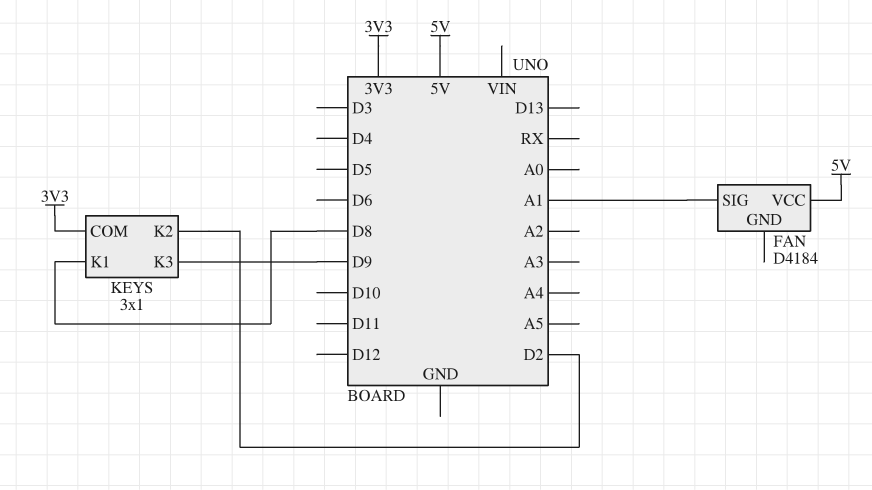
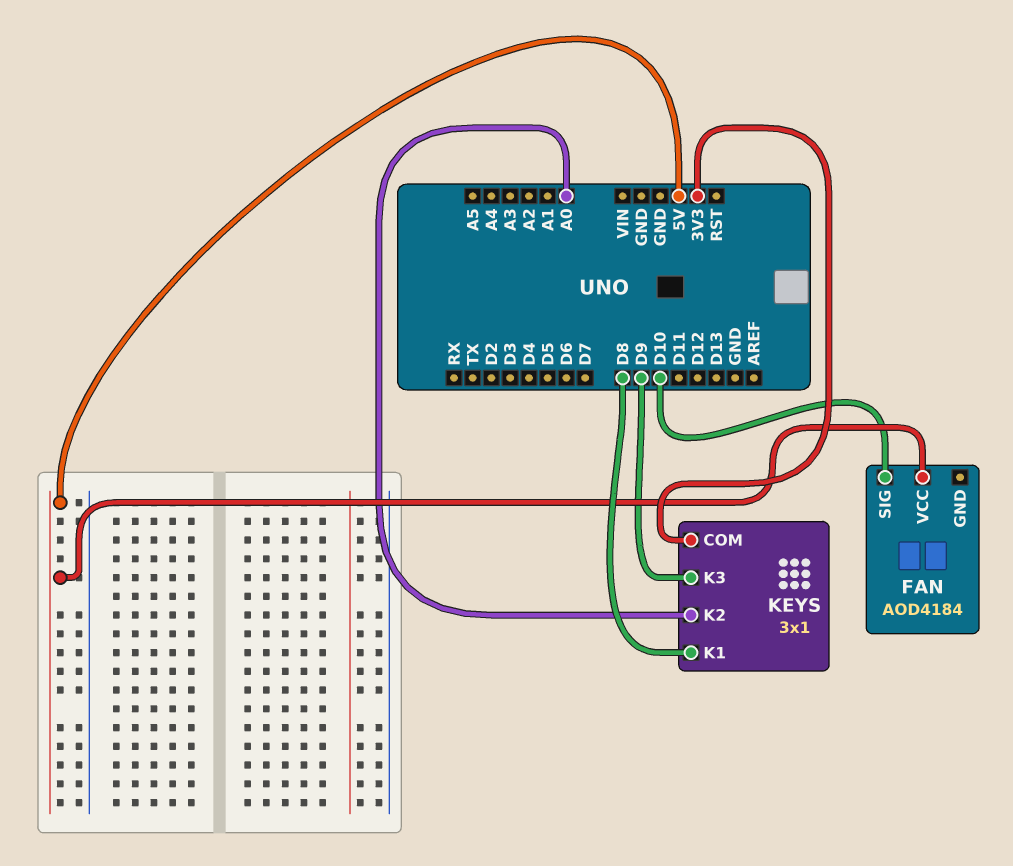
FAN: D4184 -> AOD4184
FAN pin SIG: A1 -> D10
KEYS pin K2: D2 -> A0

